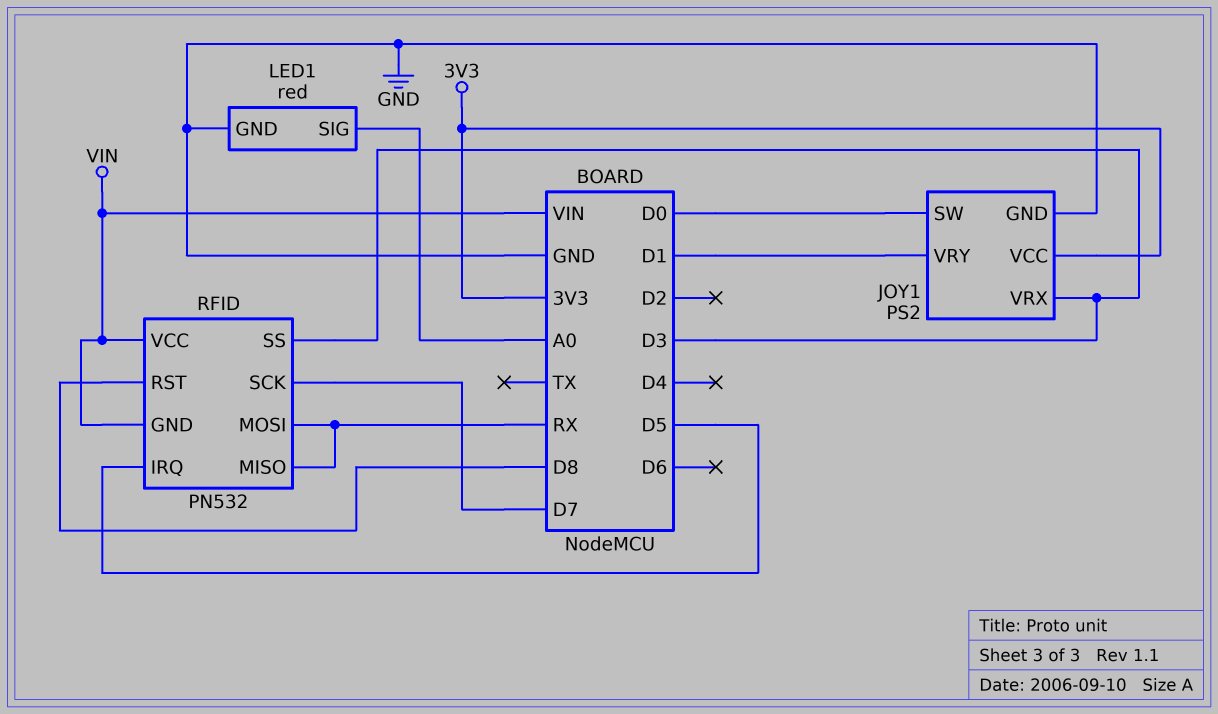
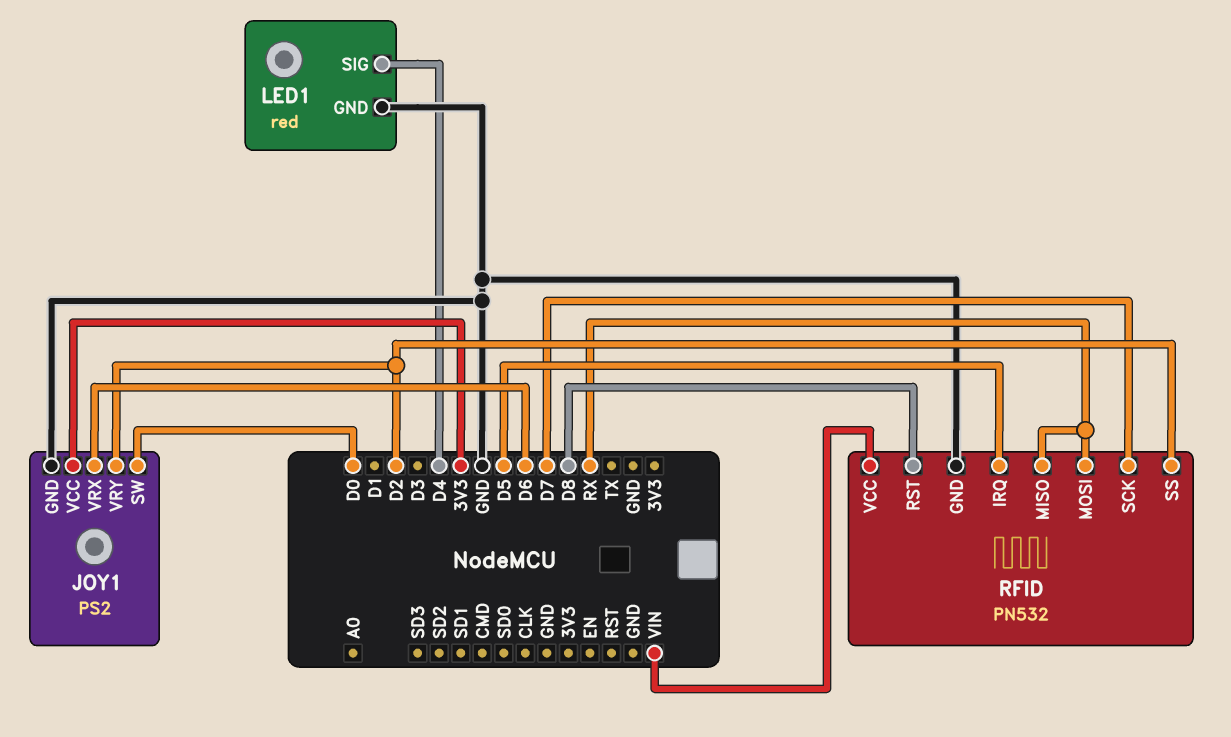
JOY1 pin VRX: D3 -> D6
JOY1 pin VRY: D1 -> D2
LED1 pin SIG: A0 -> D4
RFID pin GND: VIN -> GND
RFID pin SS: D3 -> D2

